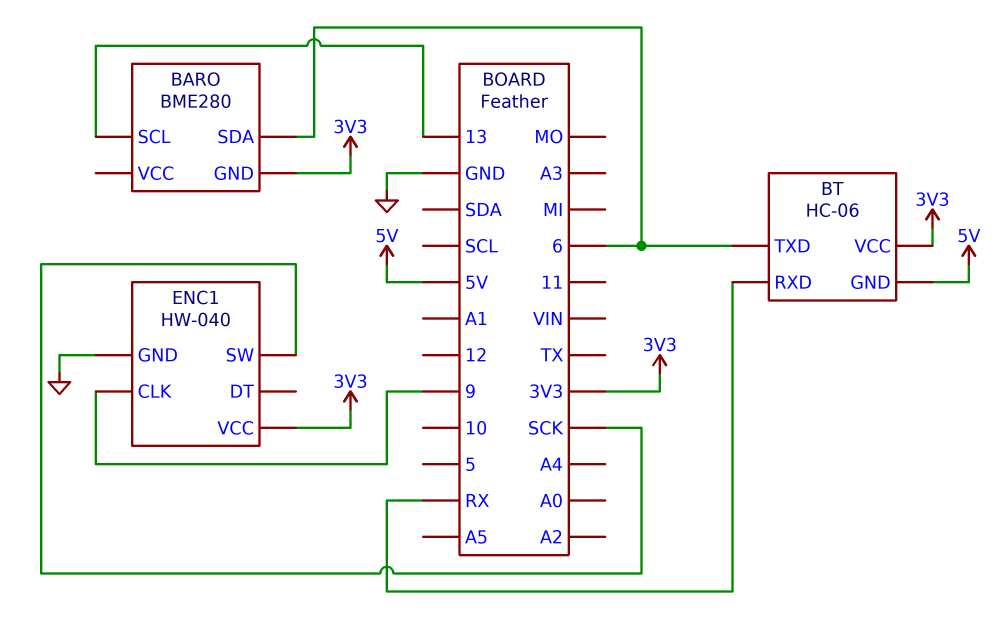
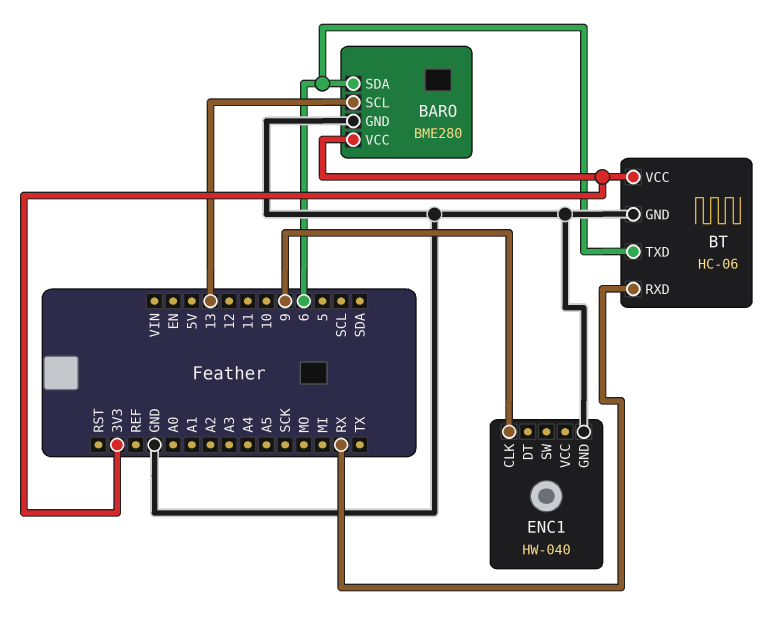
BARO pin GND: 3V3 -> GND
BARO pin VCC: none -> 3V3
BT pin GND: 5V -> GND
ENC1 pin SW: SCK -> none
ENC1 pin VCC: 3V3 -> none

